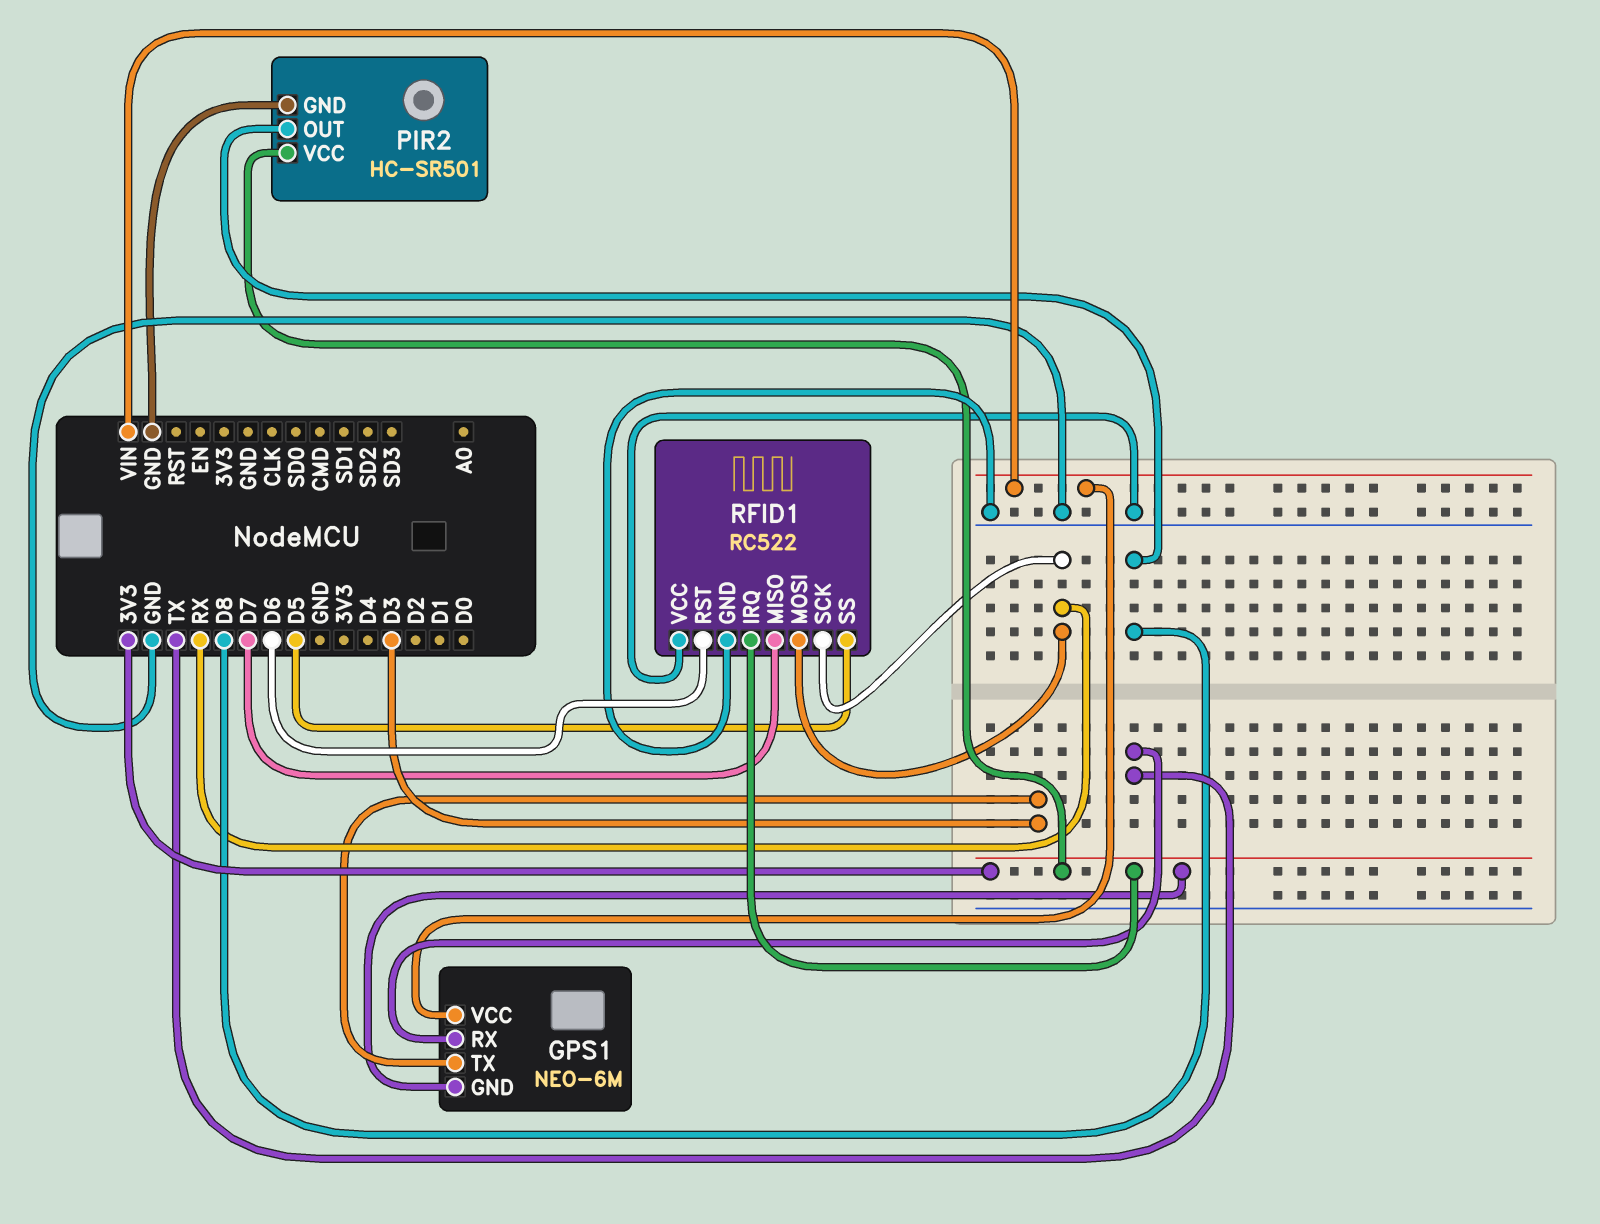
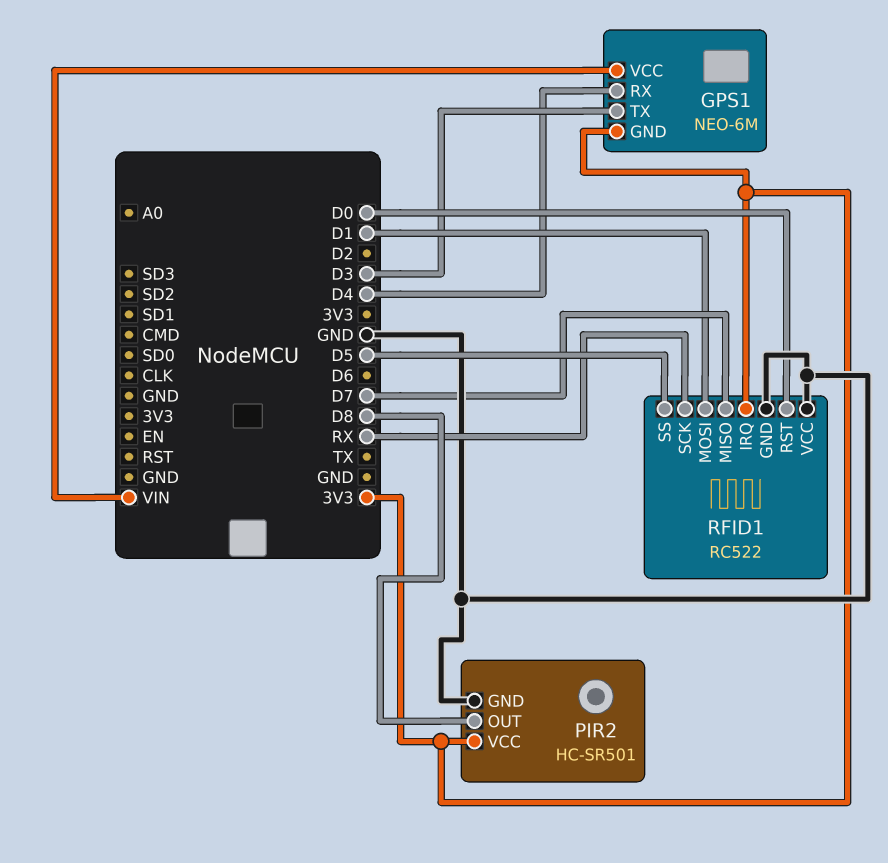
GPS1 pin RX: TX -> D4
RFID1 pin MOSI: RX -> D1
RFID1 pin RST: D6 -> D0

